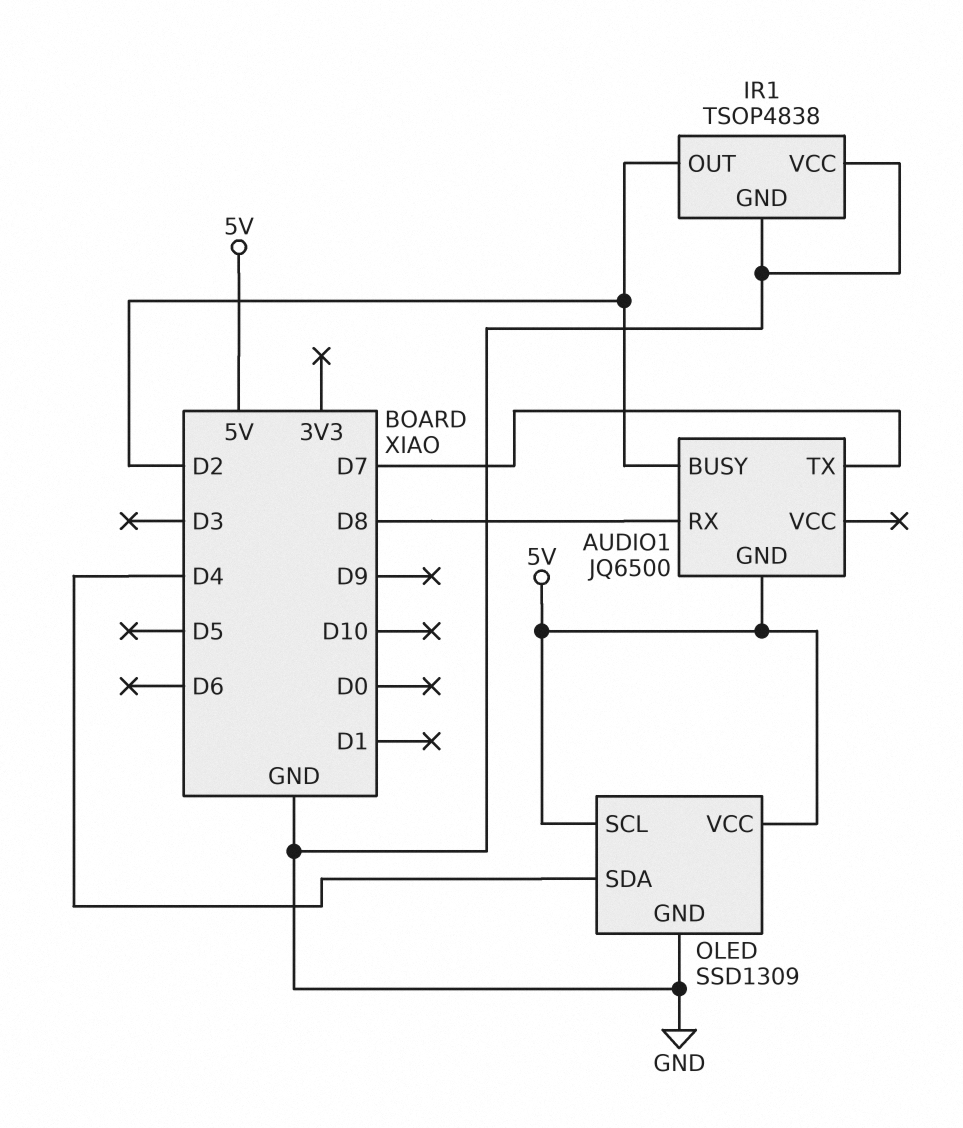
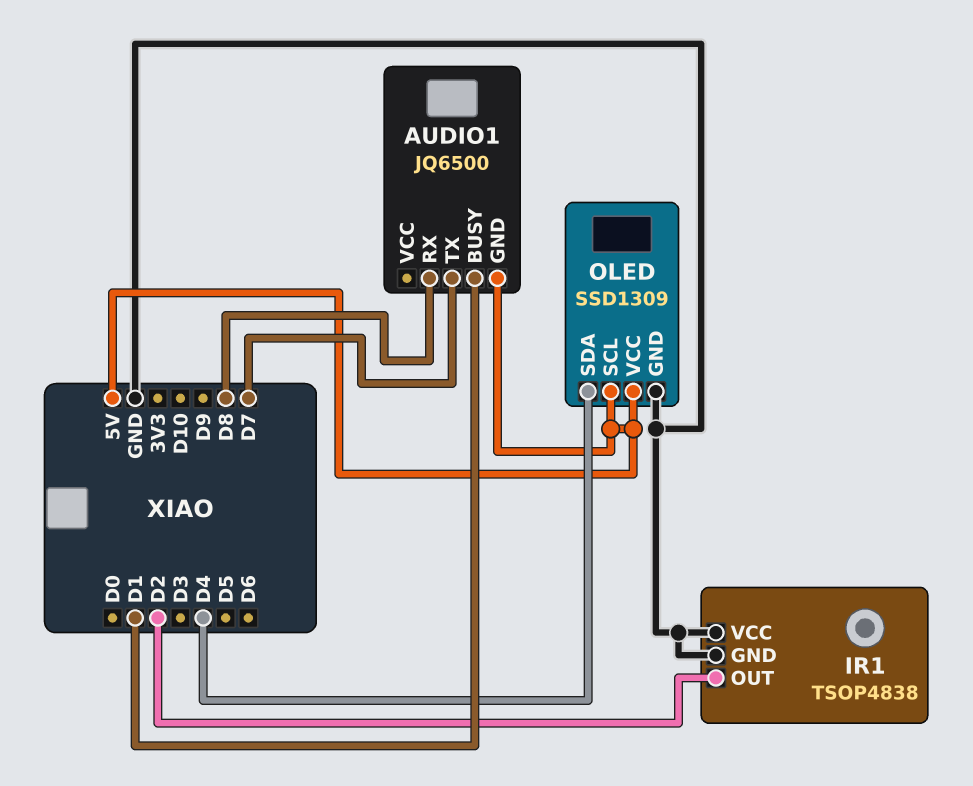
AUDIO1 pin BUSY: D2 -> D1

